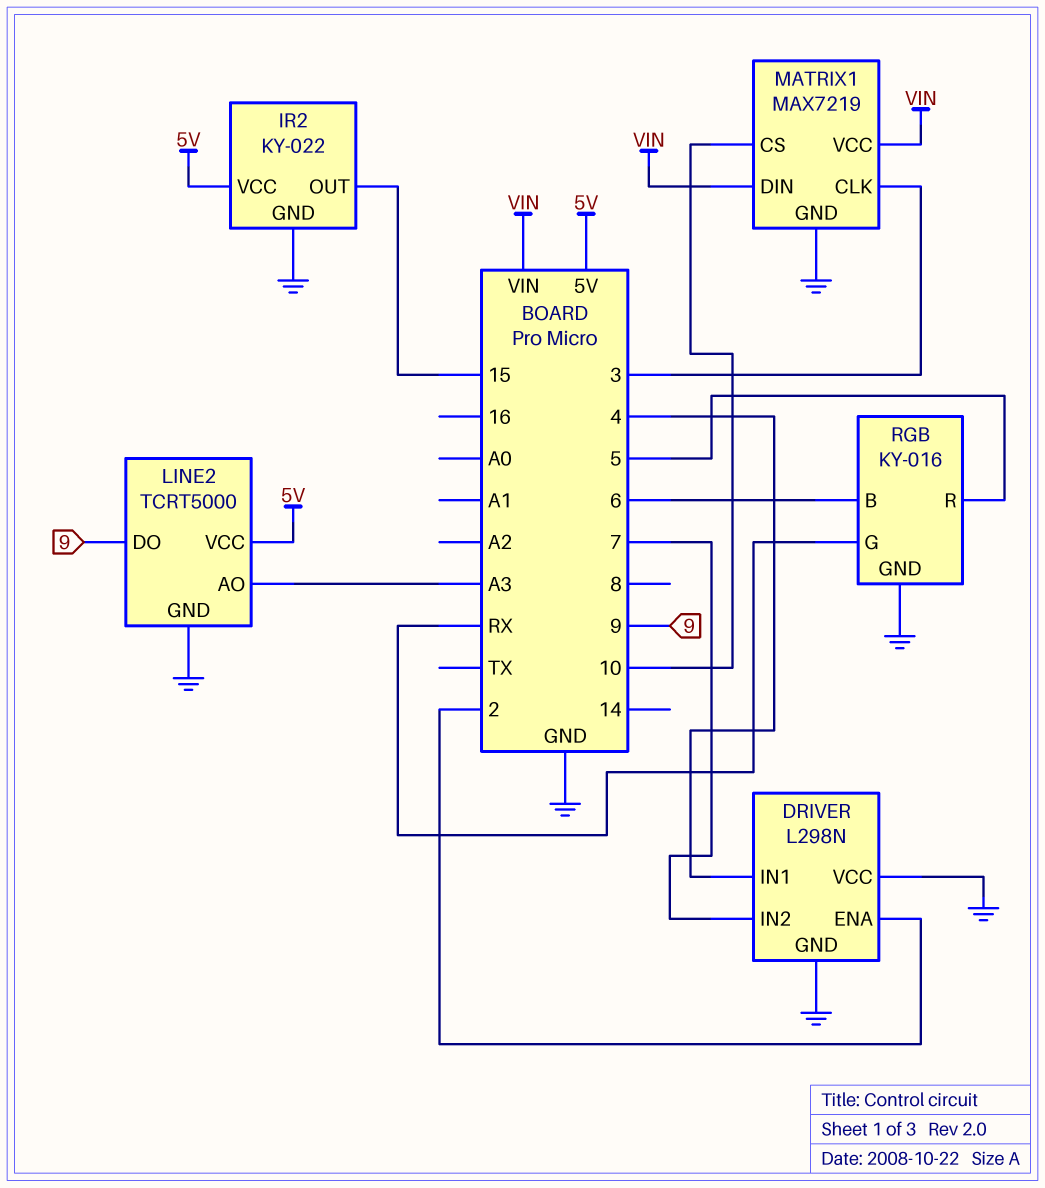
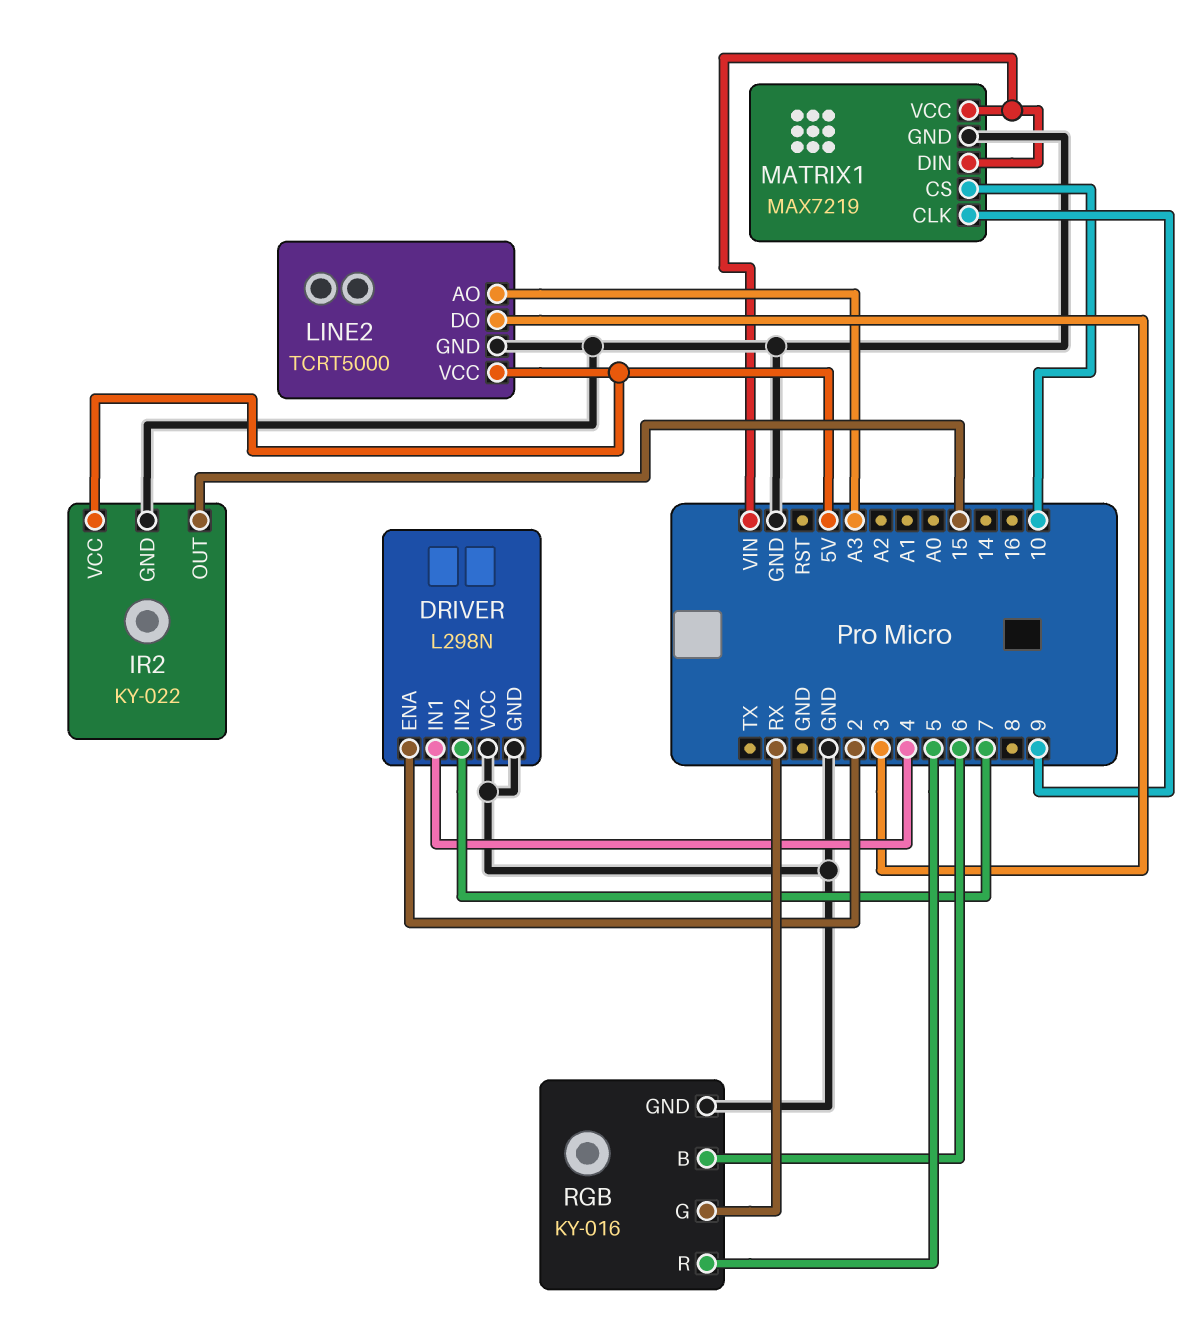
LINE2 pin DO: 9 -> 3
MATRIX1 pin CLK: 3 -> 9

